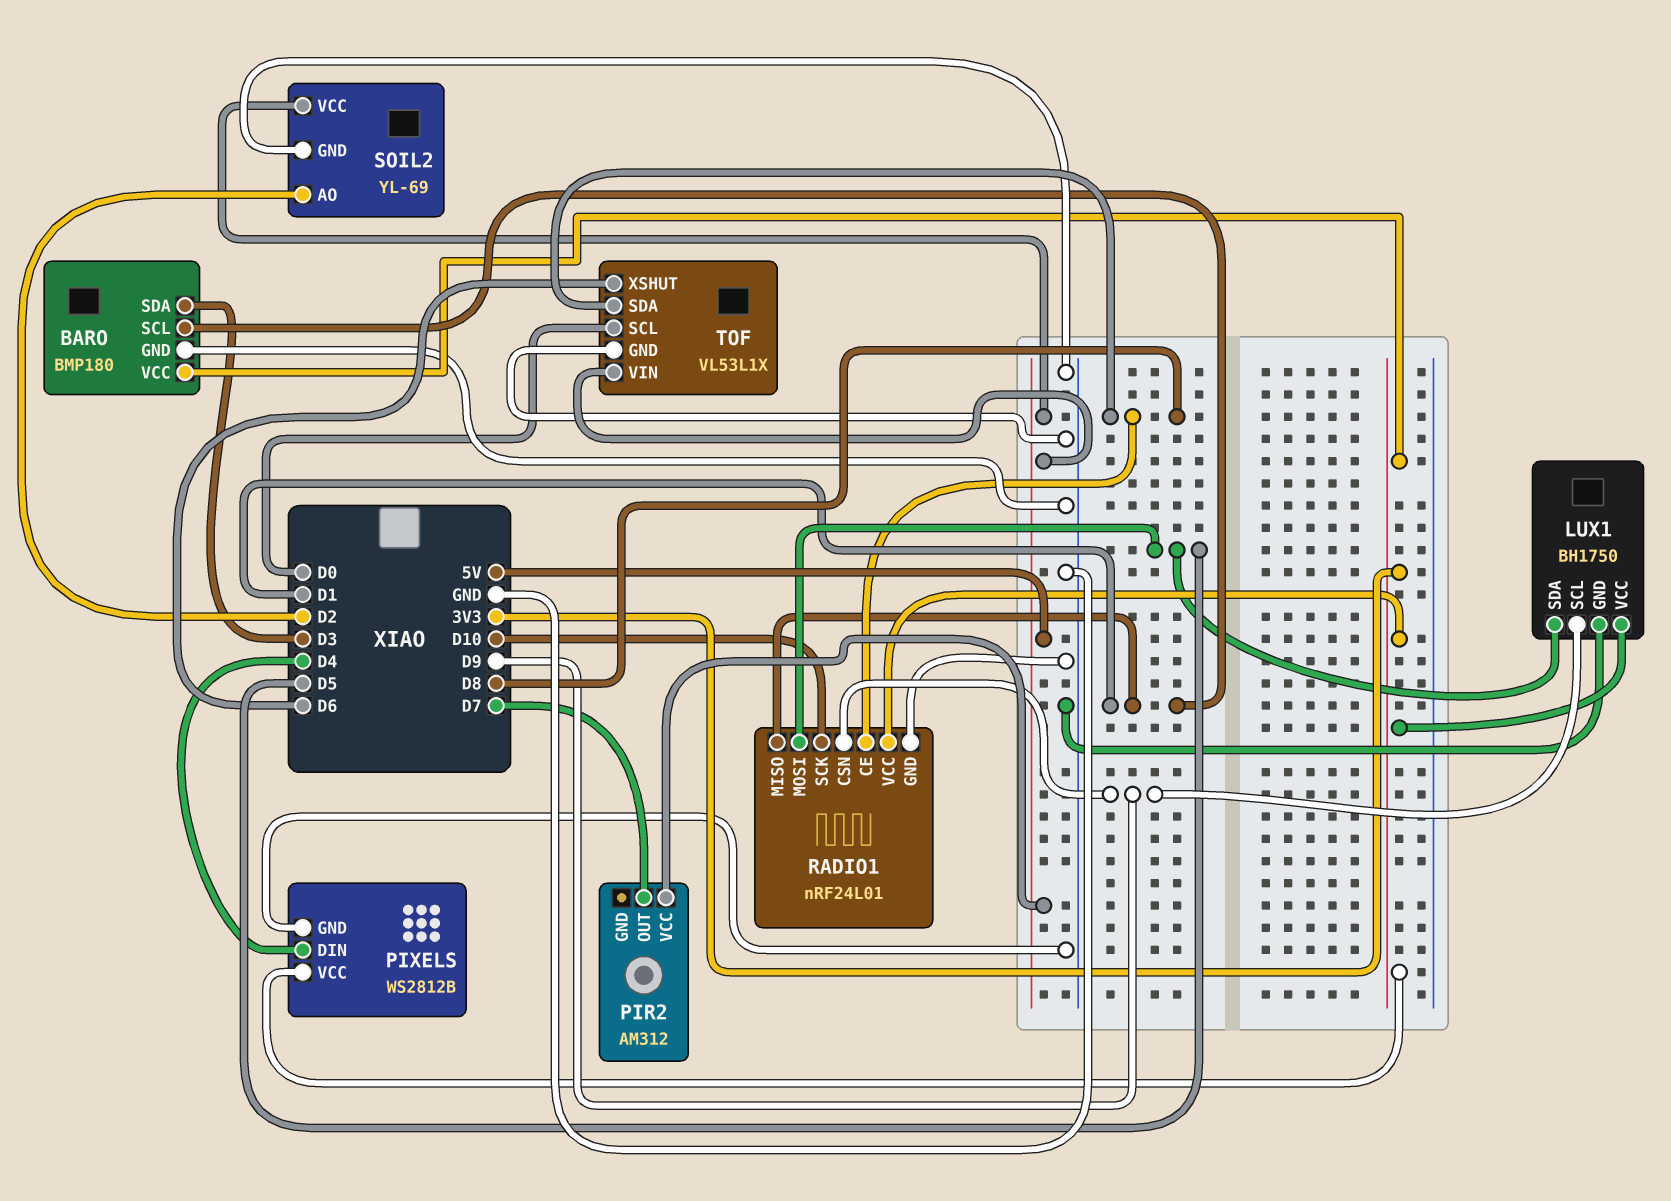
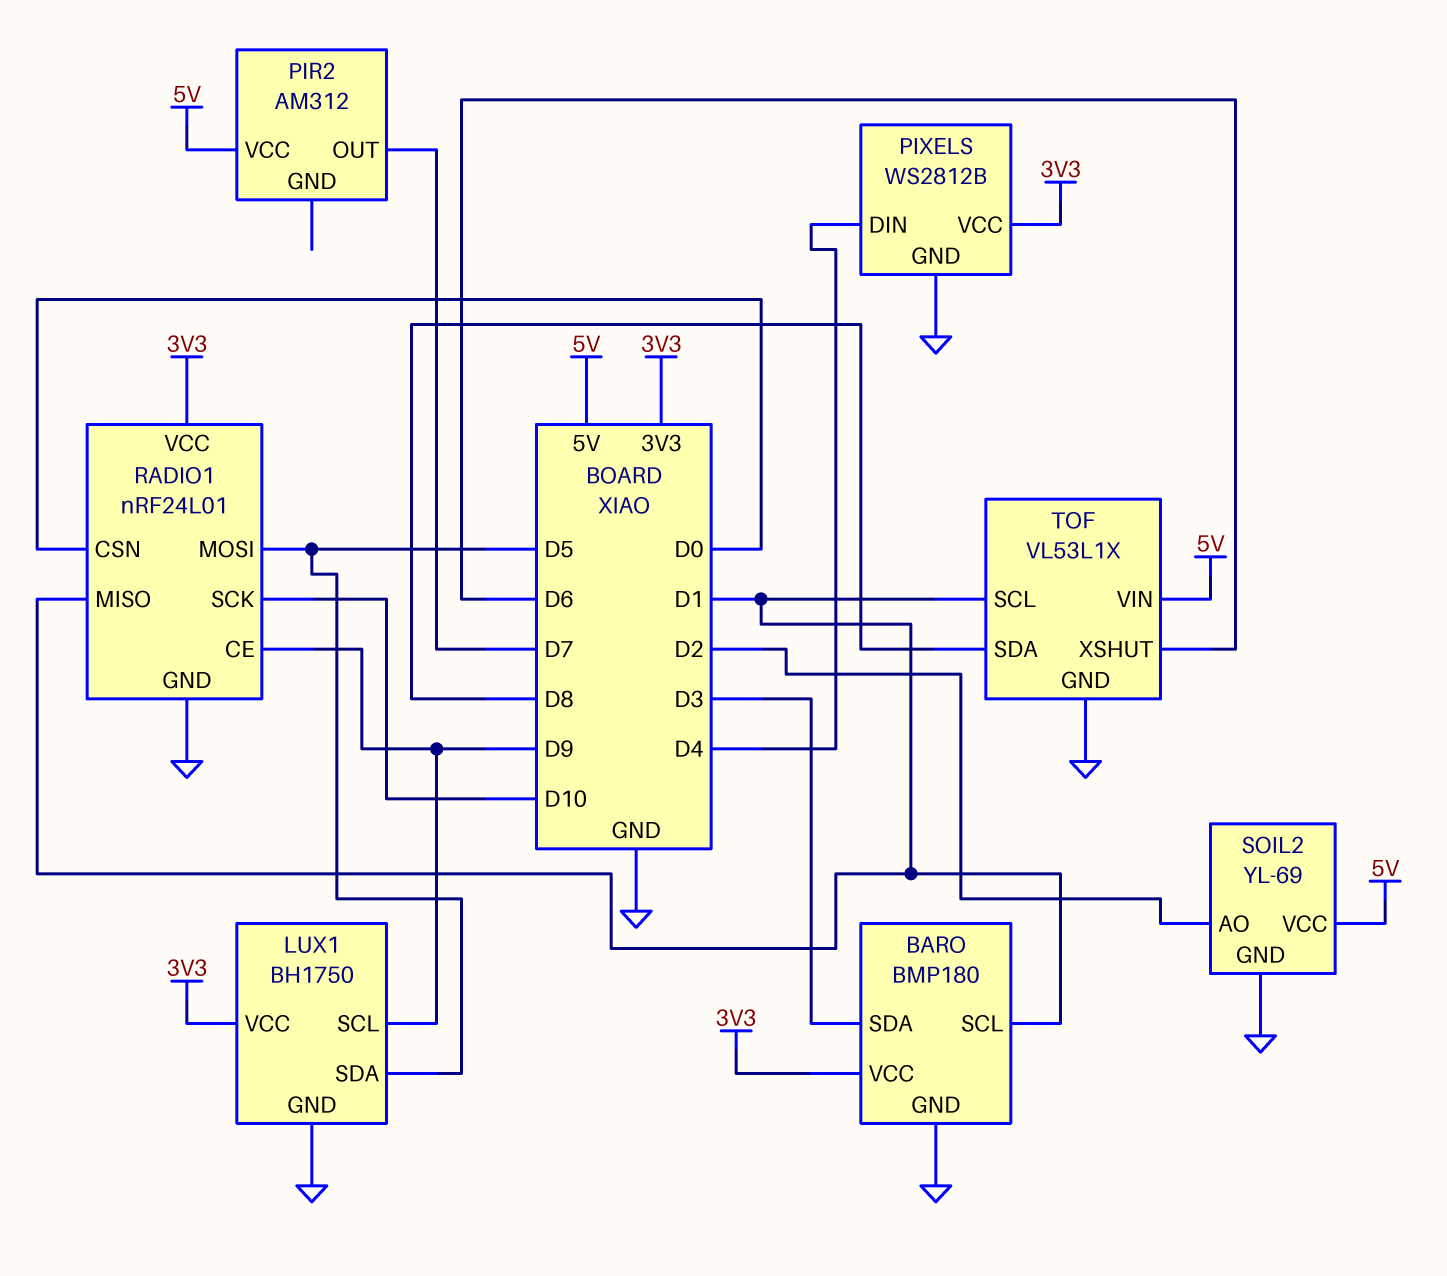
RADIO1 pin CE: D8 -> D9
RADIO1 pin CSN: D9 -> D0
TOF pin SCL: D0 -> D1

